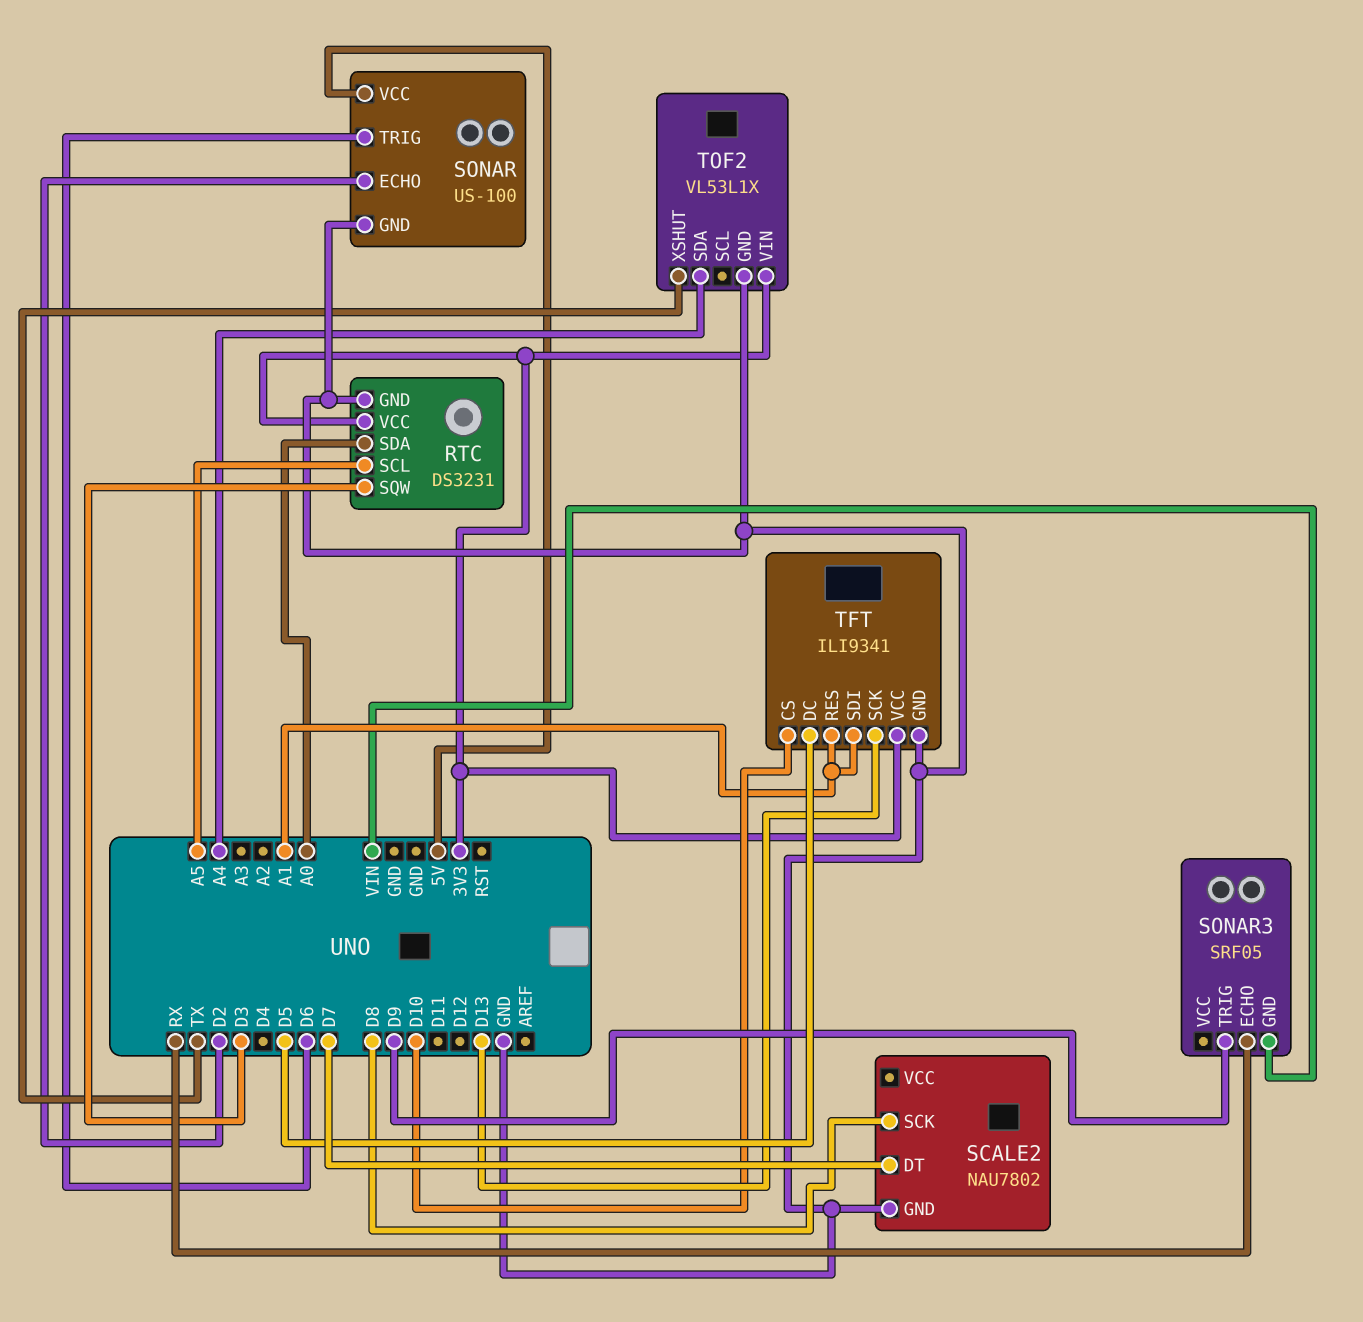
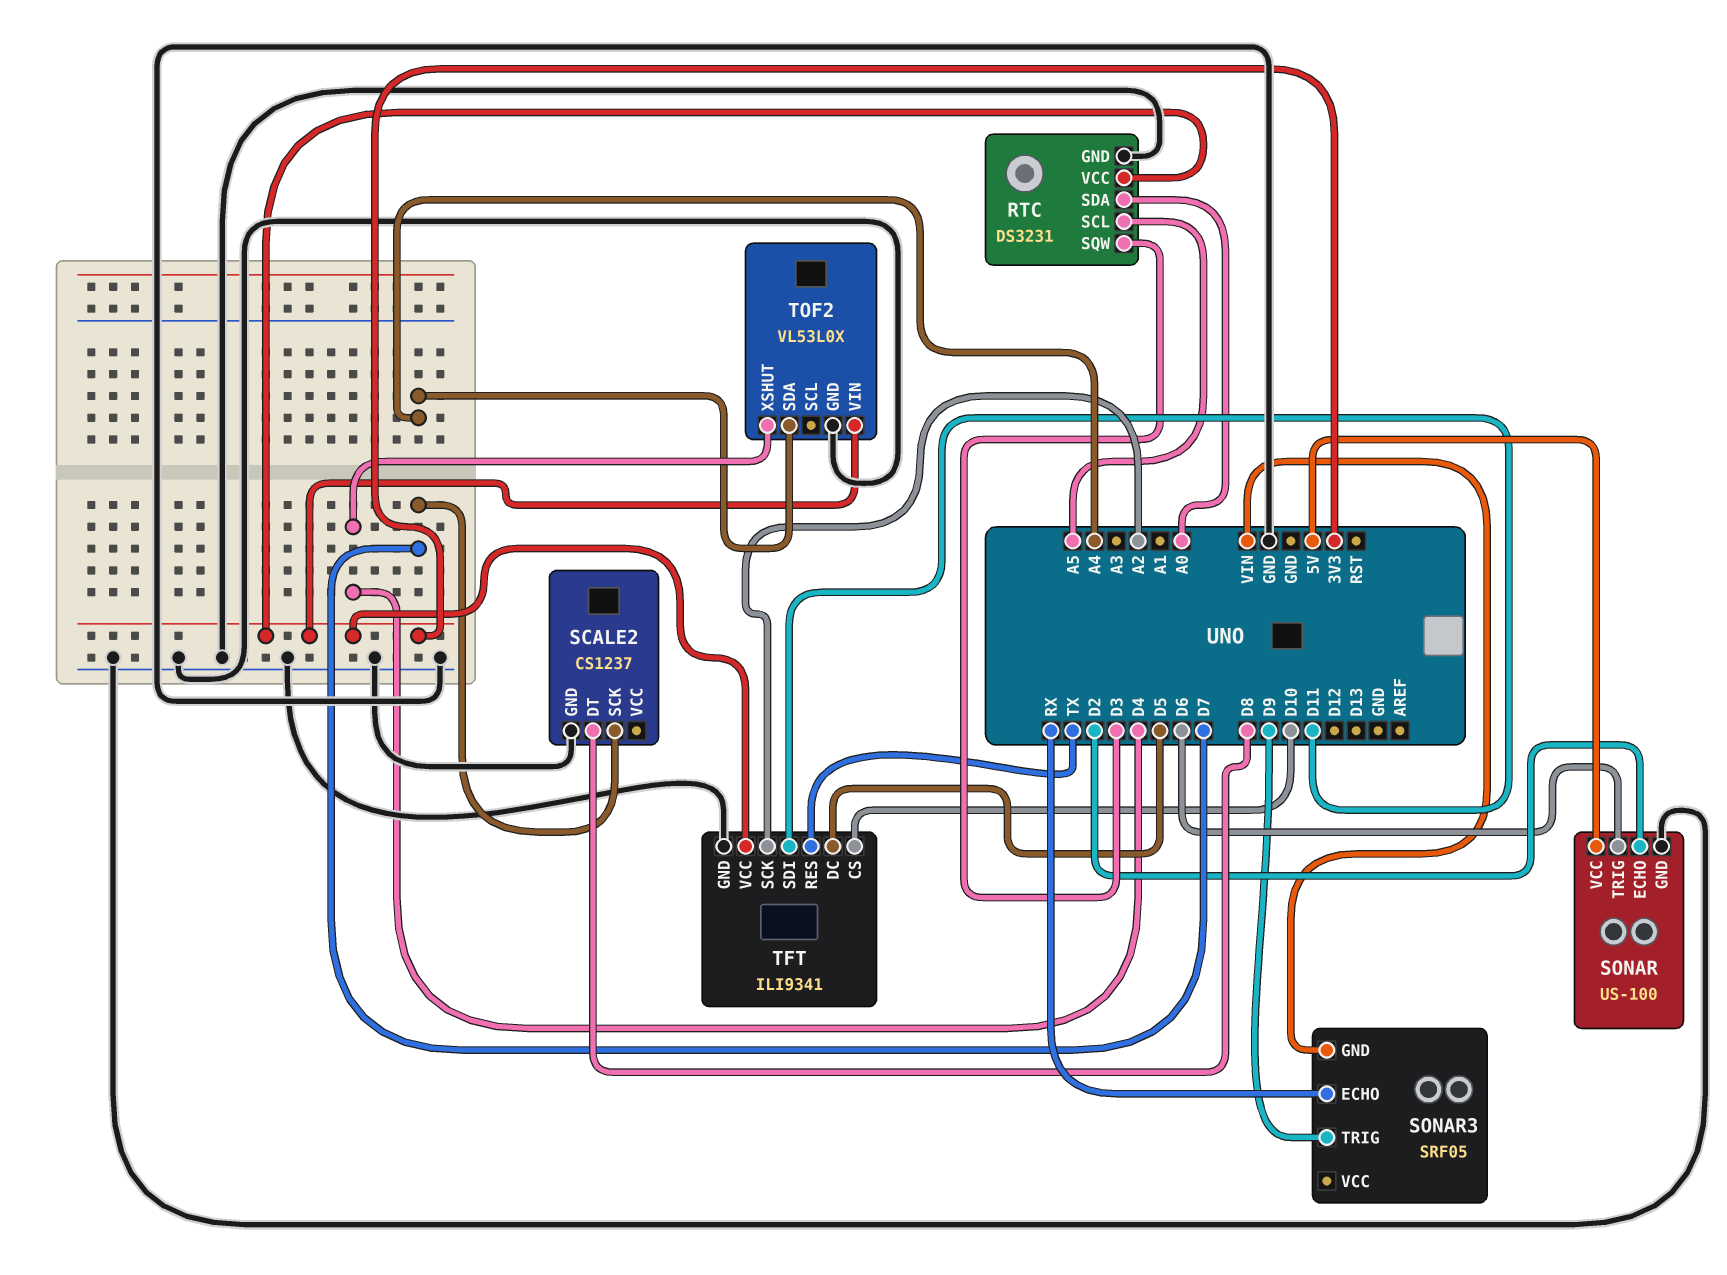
SCALE2: NAU7802 -> CS1237
SCALE2 pin DT: D7 -> D8
SCALE2 pin SCK: D8 -> D7
TFT pin RES: A1 -> TX
TFT pin SCK: D13 -> A2
TFT pin SDI: A1 -> D11
TOF2: VL53L1X -> VL53L0X
TOF2 pin XSHUT: TX -> D4

